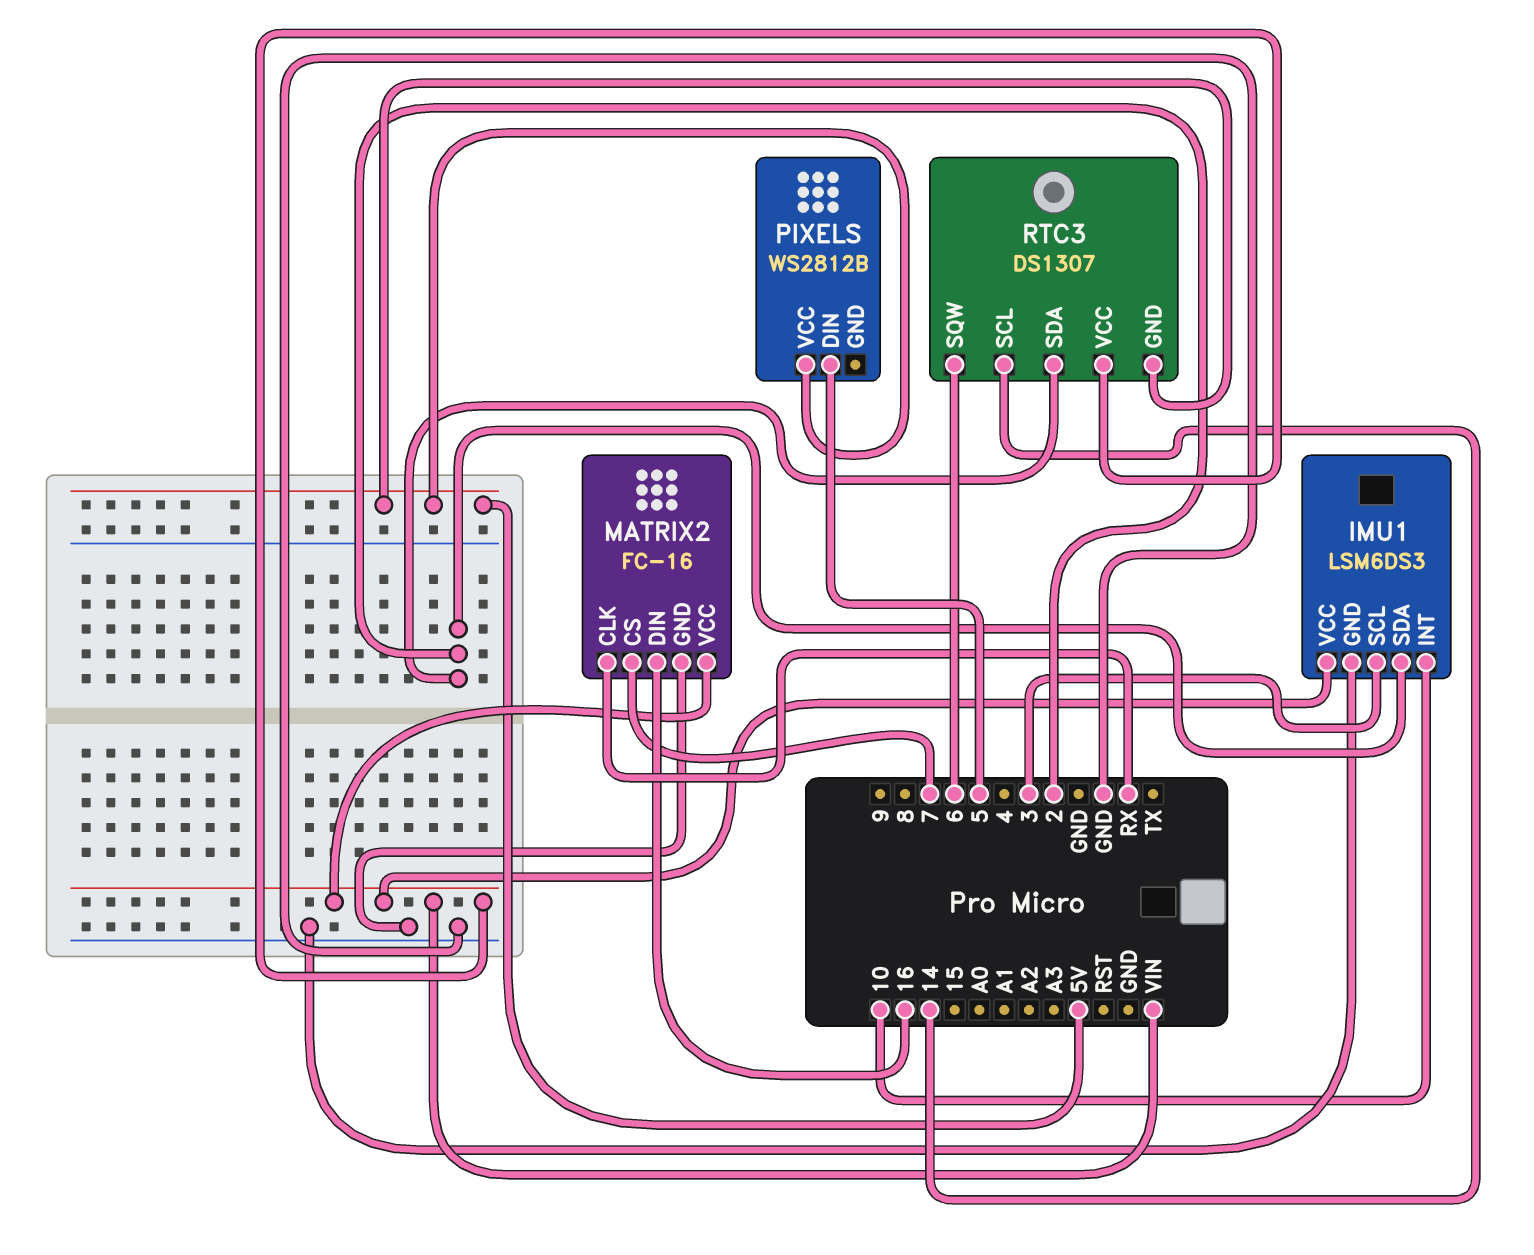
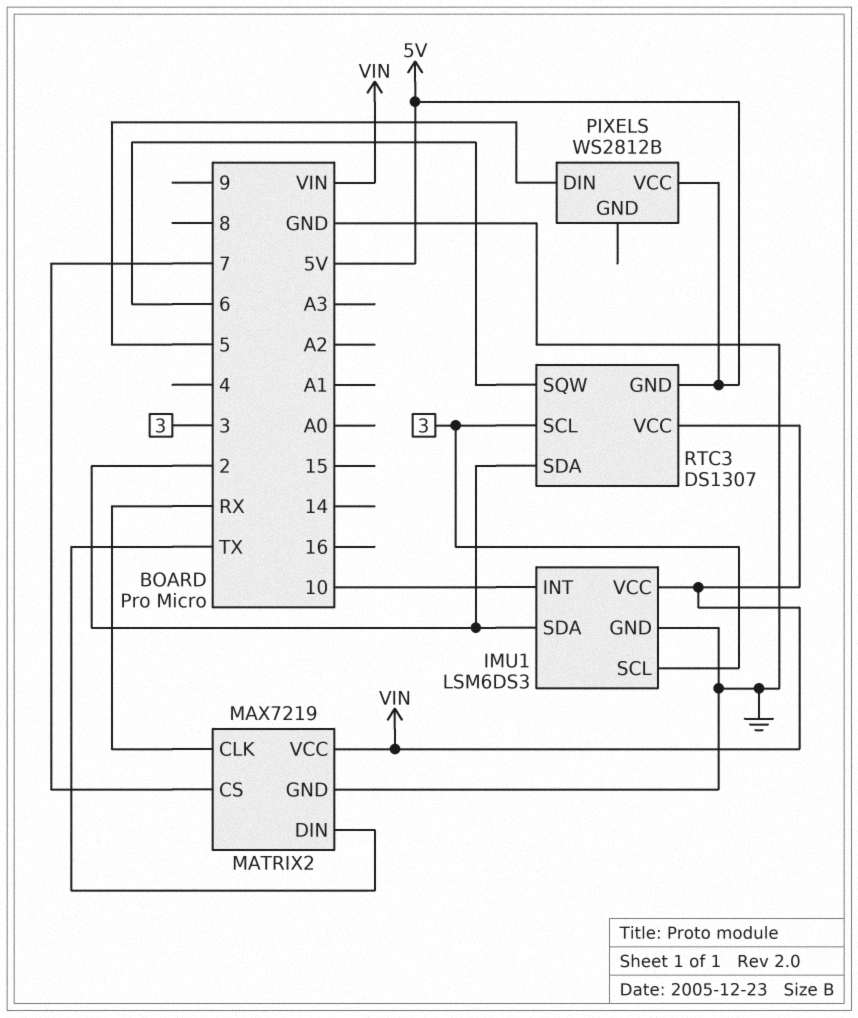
MATRIX2: FC-16 -> MAX7219
MATRIX2 pin DIN: 16 -> TX
RTC3 pin SCL: 14 -> 3

